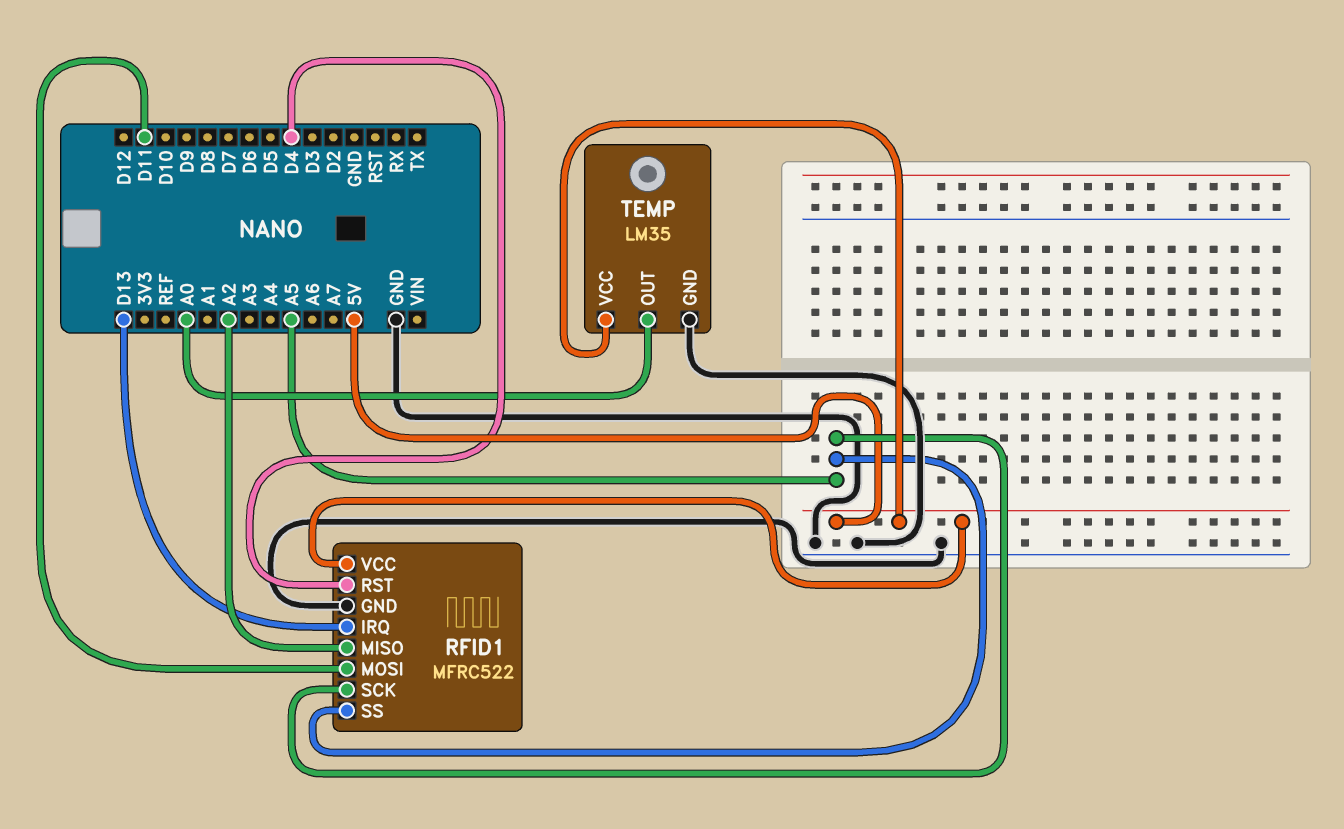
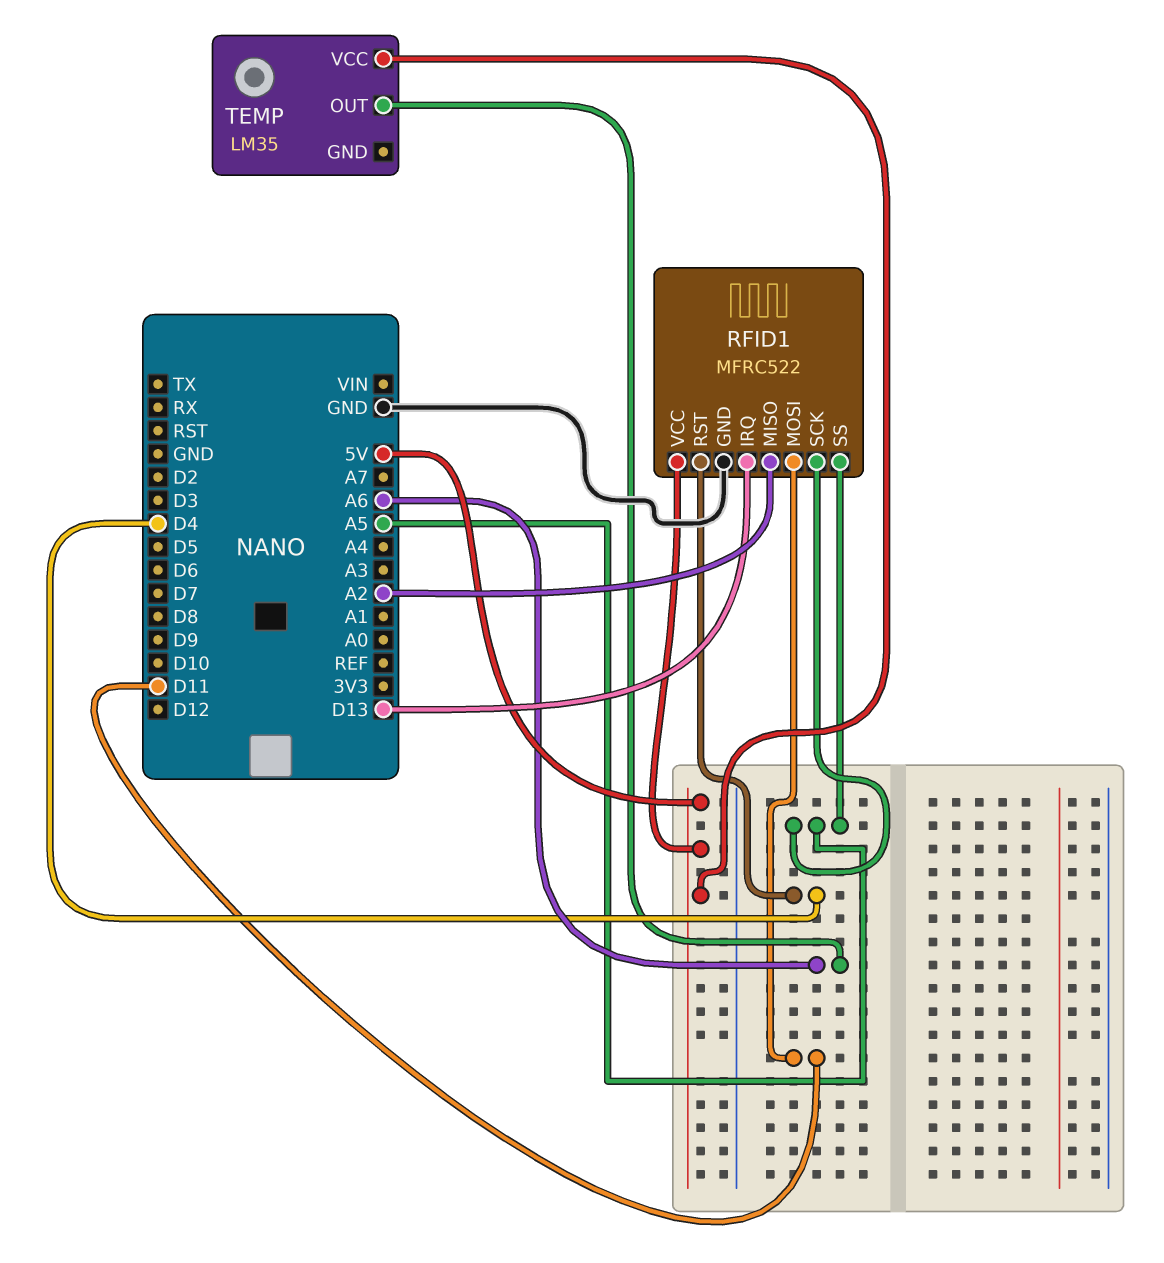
TEMP pin GND: GND -> none
TEMP pin OUT: A0 -> A6

